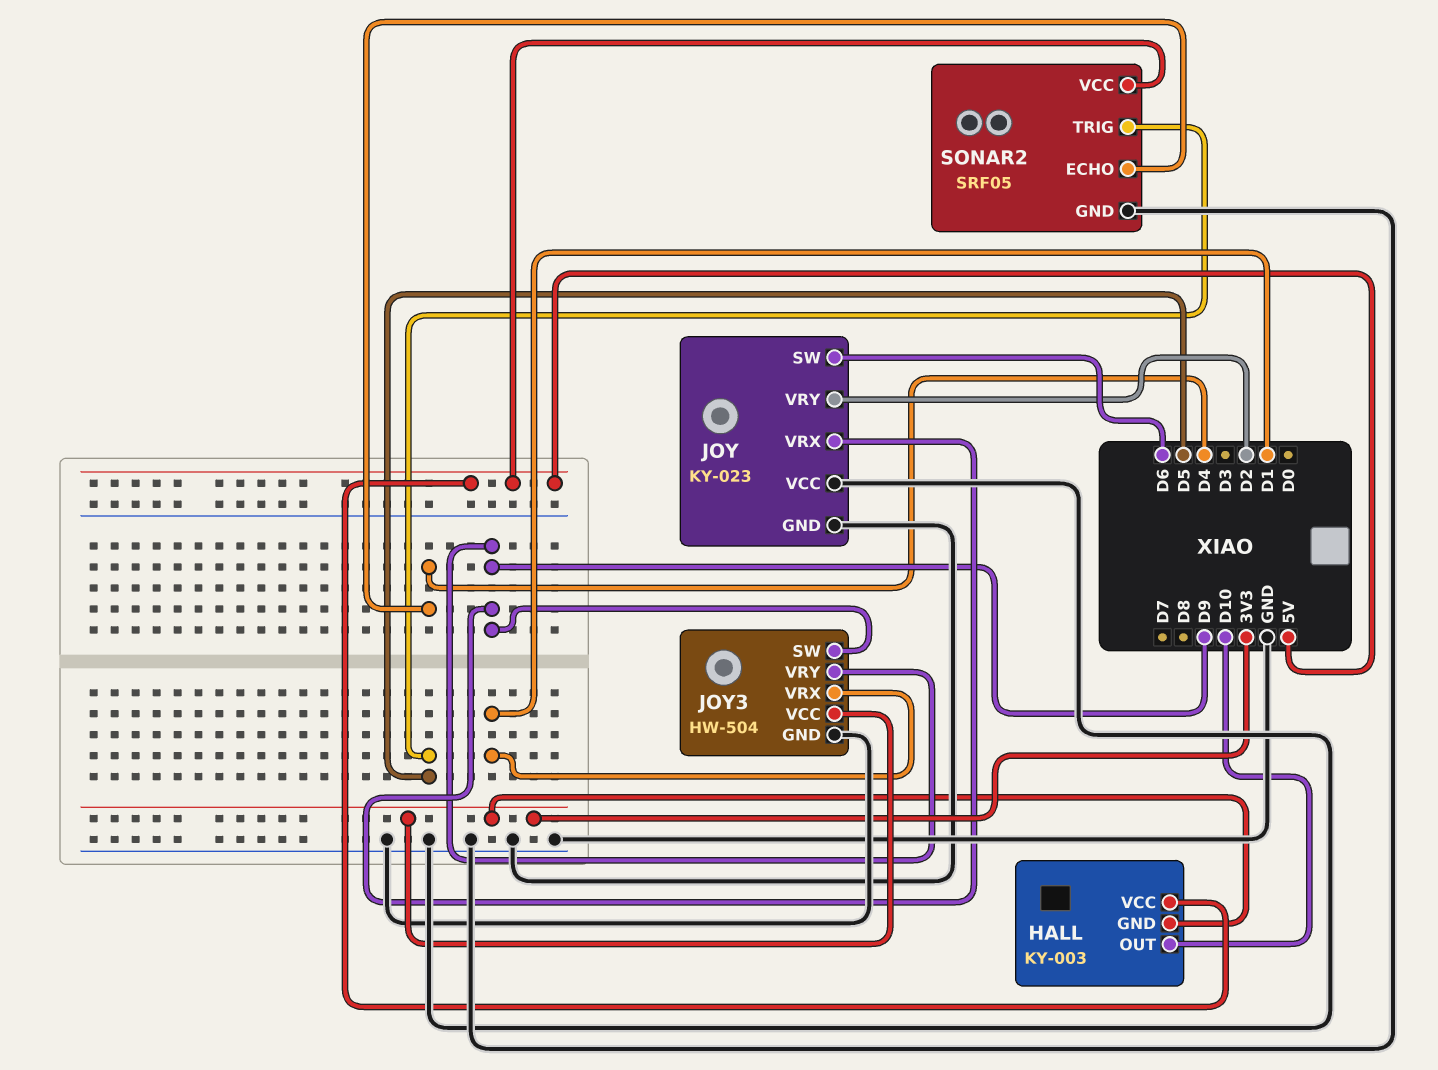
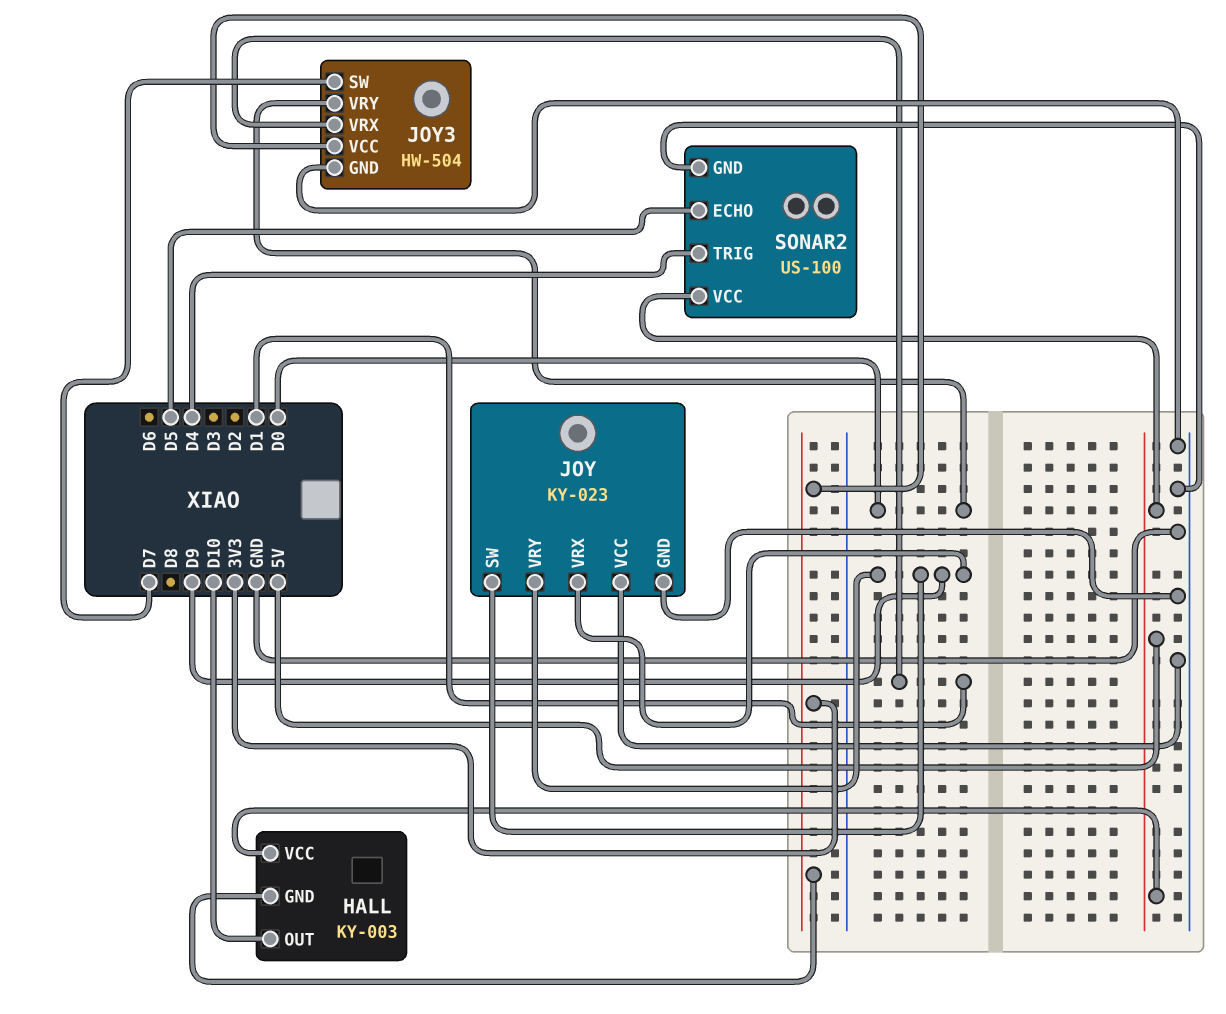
JOY pin SW: D6 -> D9
JOY pin VRY: D2 -> D9
JOY3 pin SW: D9 -> D7
JOY3 pin VRY: D9 -> D0
SONAR2: SRF05 -> US-100
SONAR2 pin ECHO: D4 -> D5
SONAR2 pin TRIG: D5 -> D4

